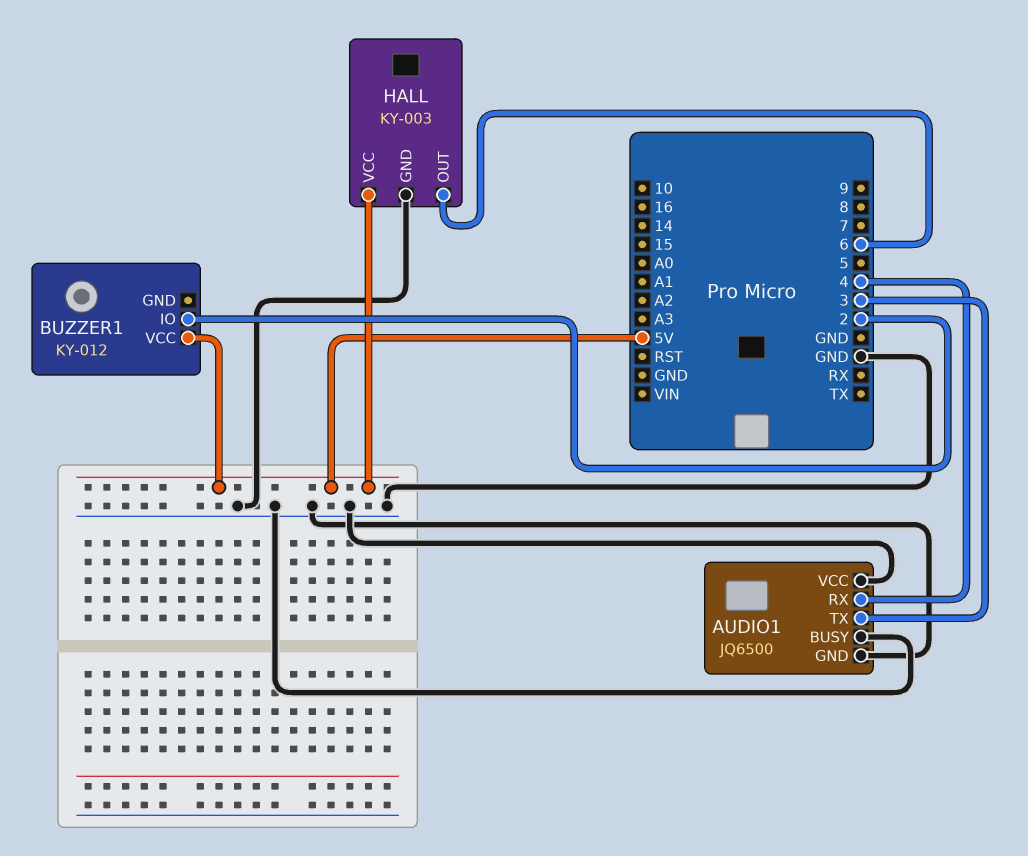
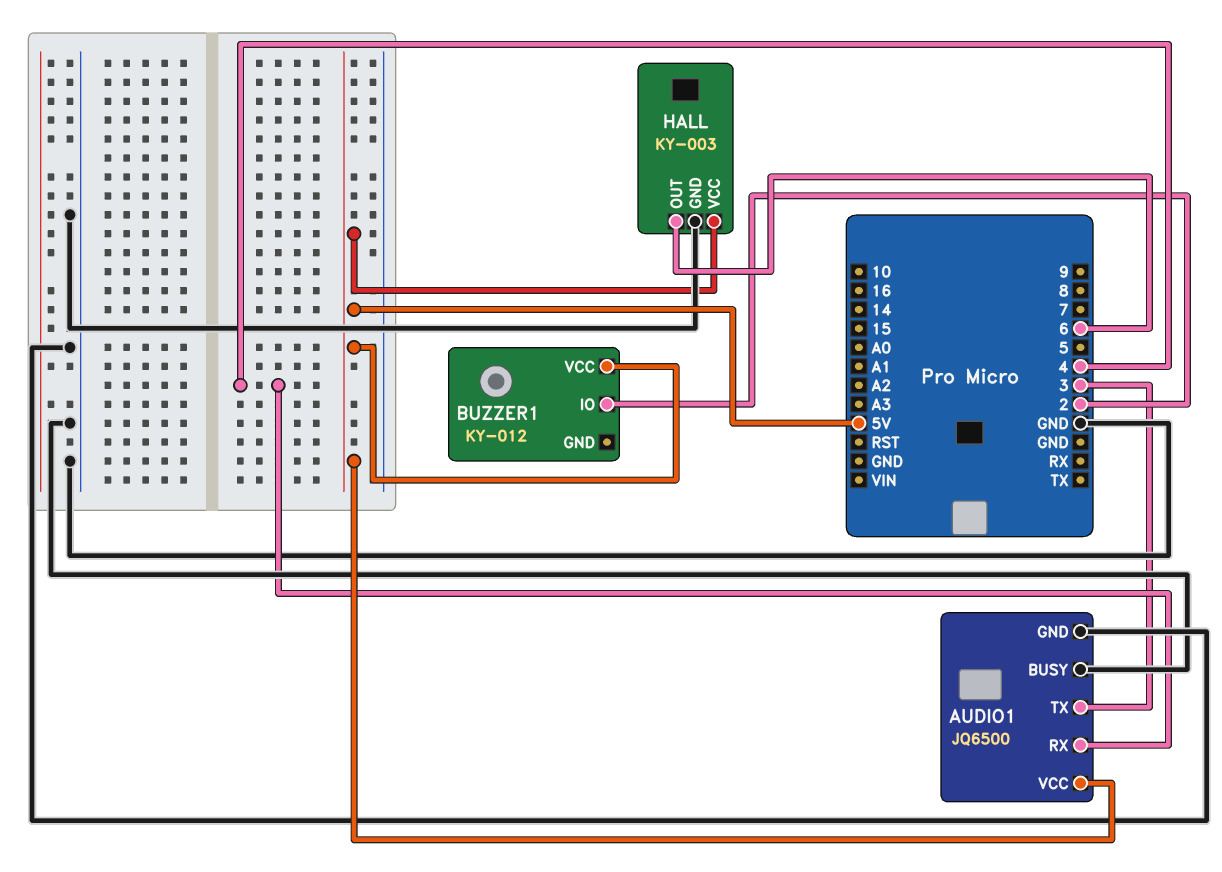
AUDIO1 pin VCC: GND -> 5V

